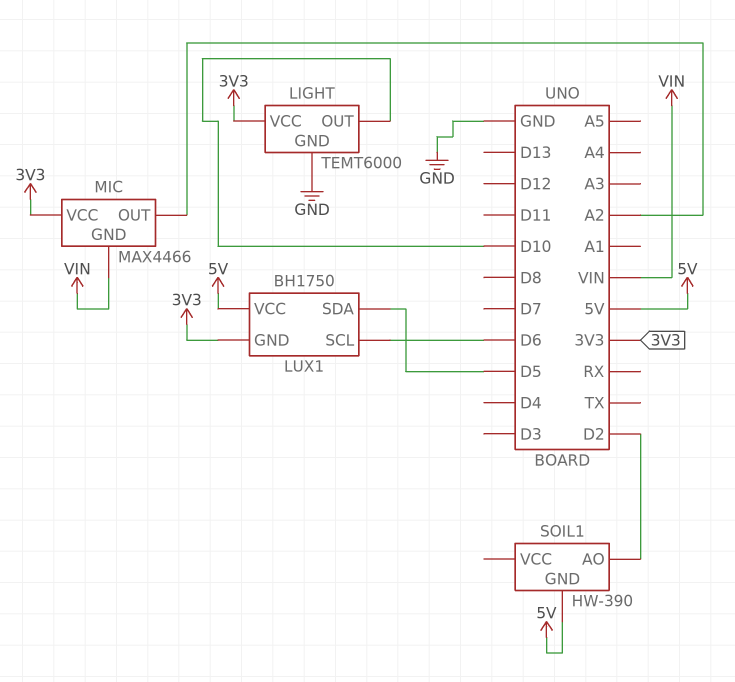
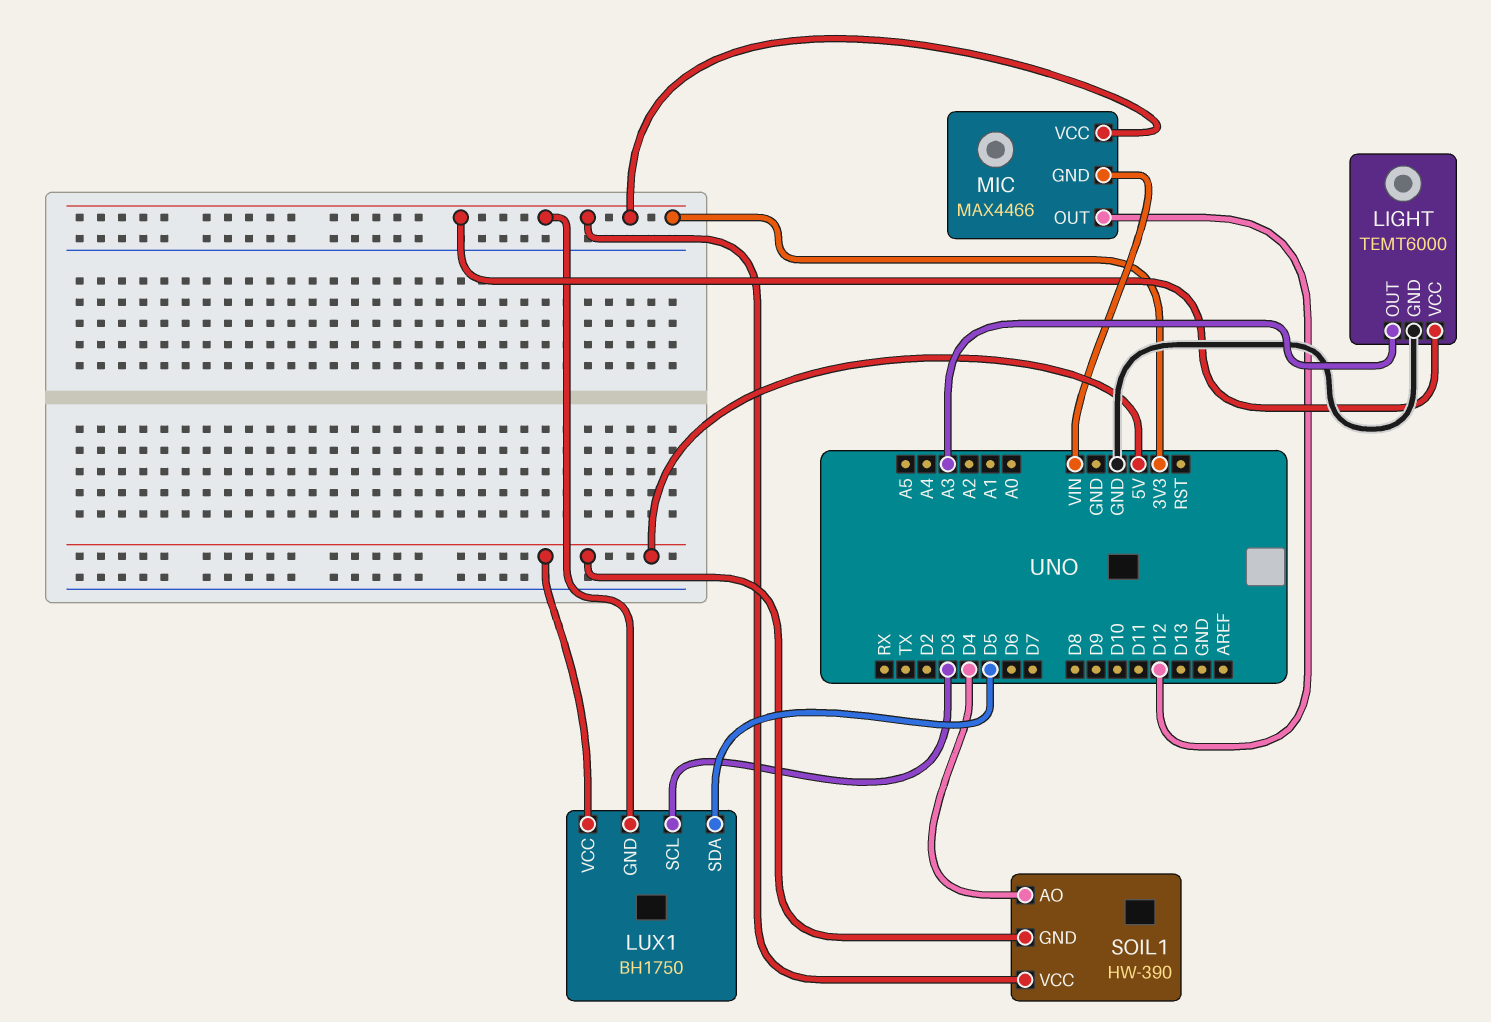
LIGHT pin OUT: D10 -> A3
LUX1 pin SCL: D6 -> D3
MIC pin OUT: A2 -> D12
SOIL1 pin AO: D2 -> D4
SOIL1 pin VCC: none -> 3V3

